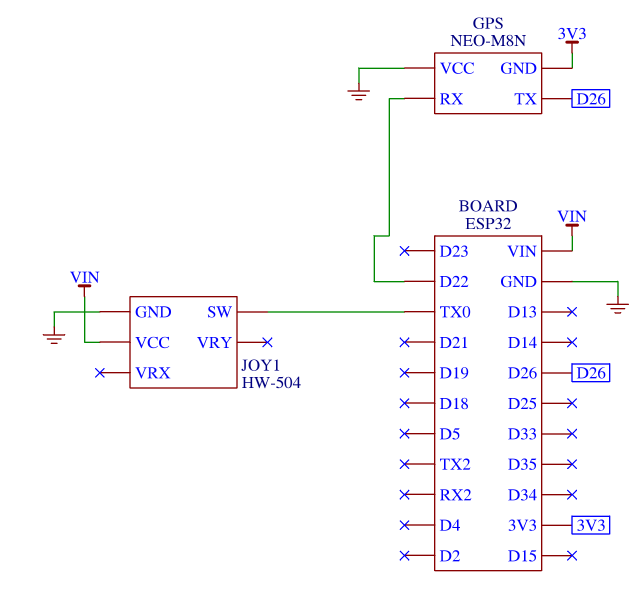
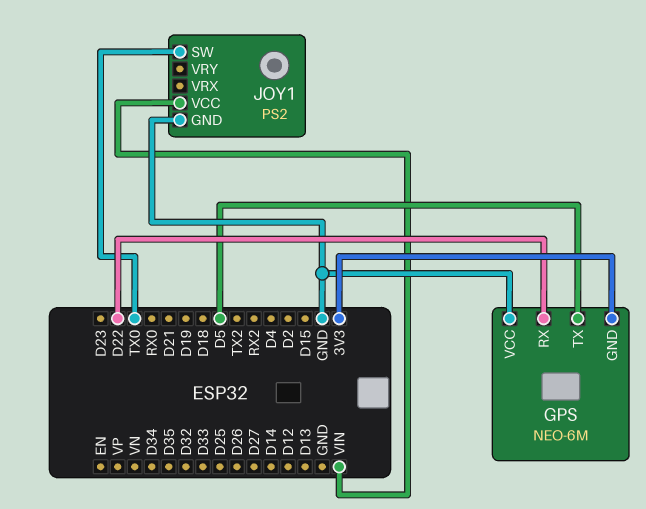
GPS: NEO-M8N -> NEO-6M
GPS pin TX: D26 -> D5
JOY1: HW-504 -> PS2

